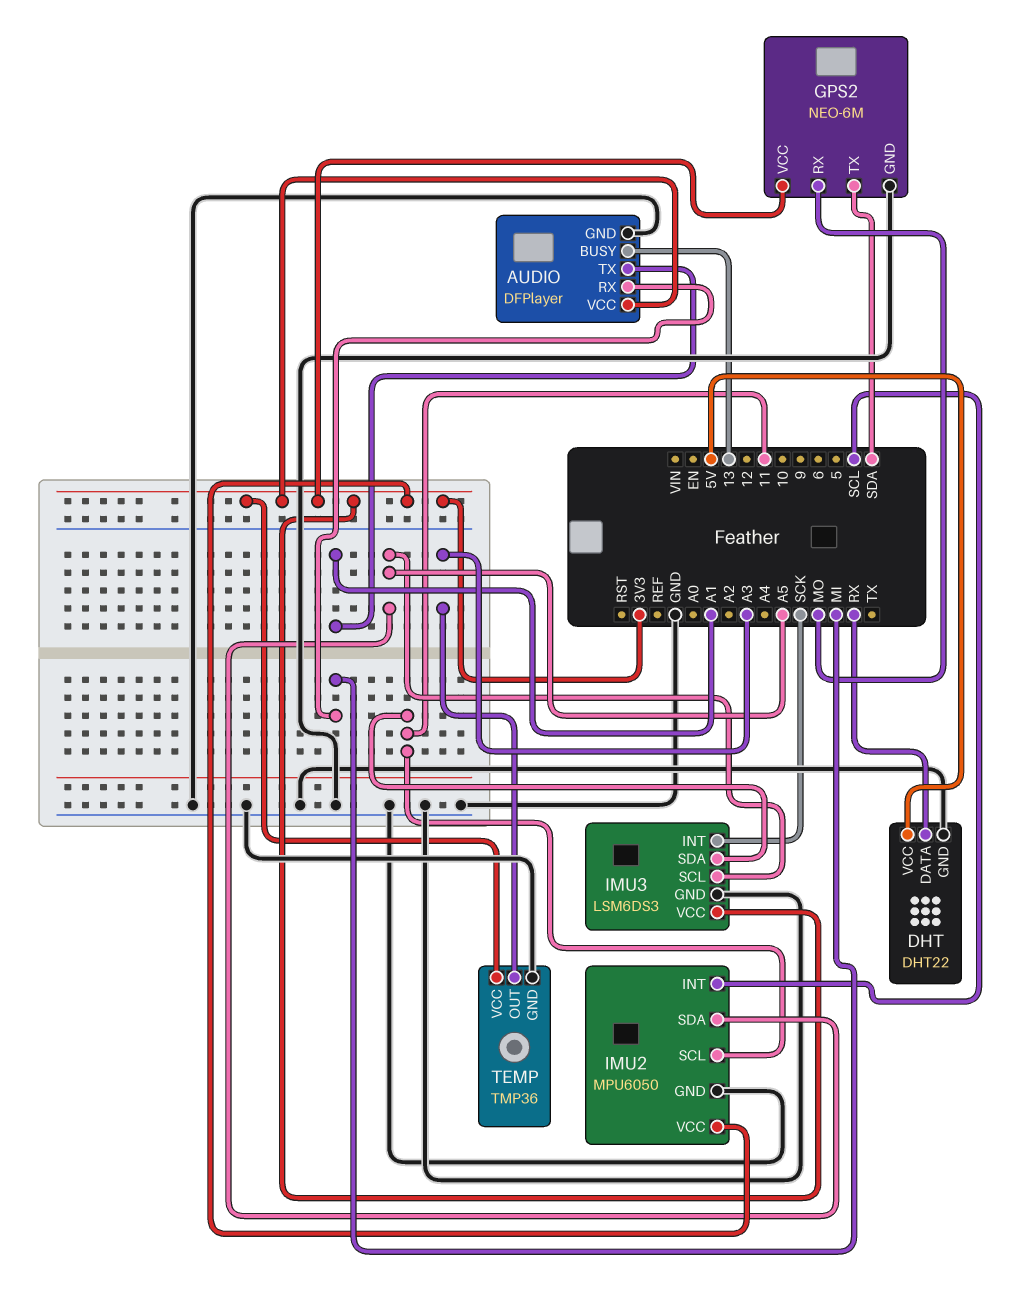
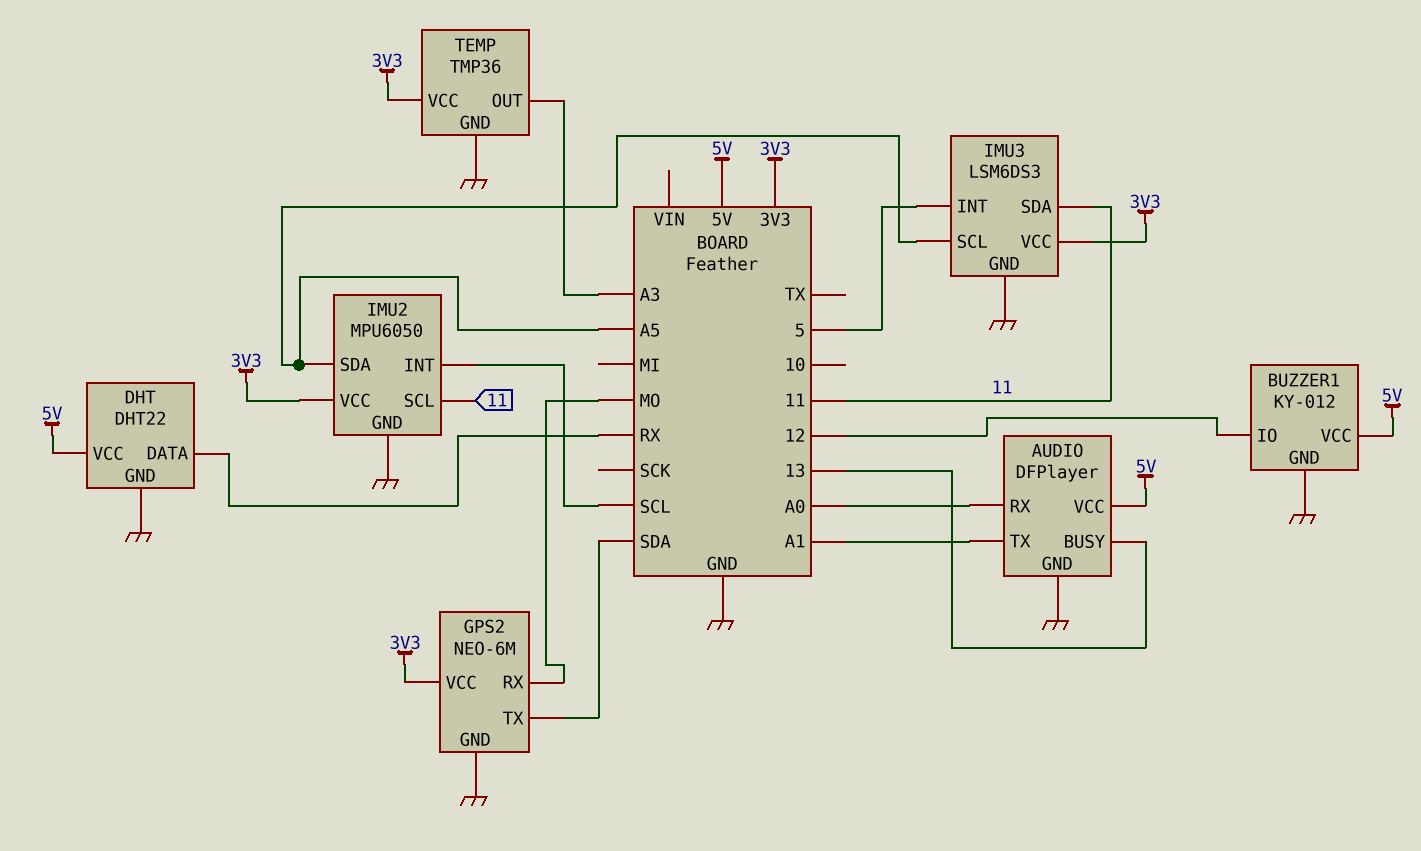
AUDIO pin RX: MI -> A0
AUDIO pin VCC: 3V3 -> 5V
BUZZER1: none -> KY-012
BUZZER1 pin GND: none -> GND
BUZZER1 pin IO: none -> 12
BUZZER1 pin VCC: none -> 5V
IMU3 pin INT: SCK -> 5

